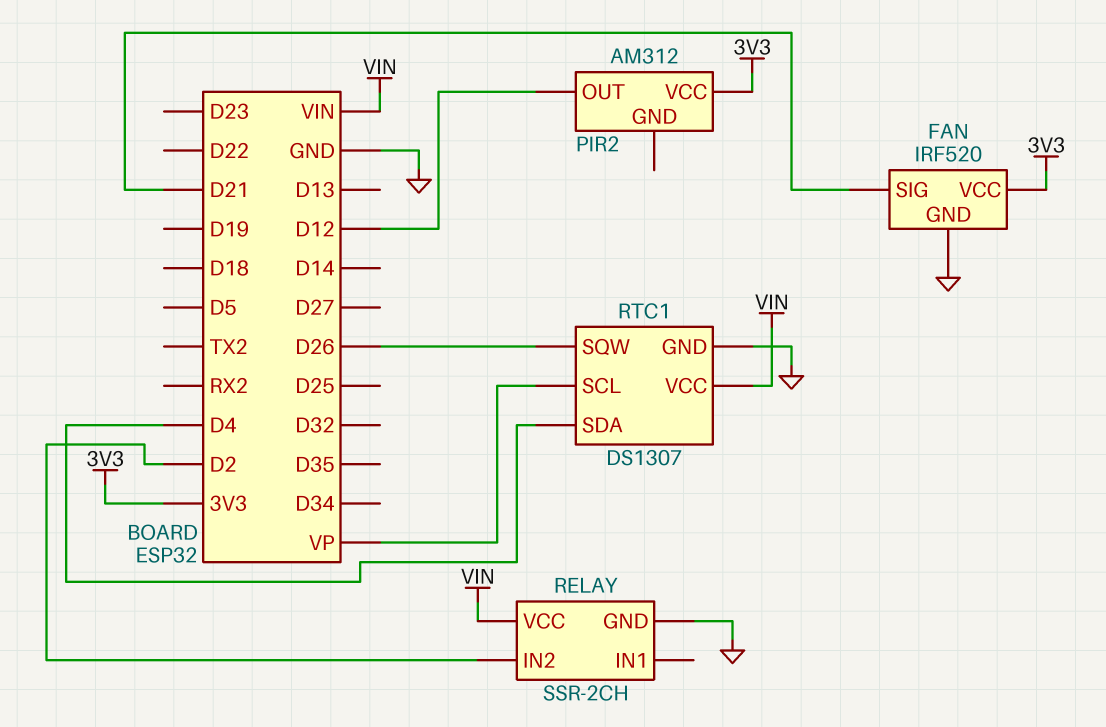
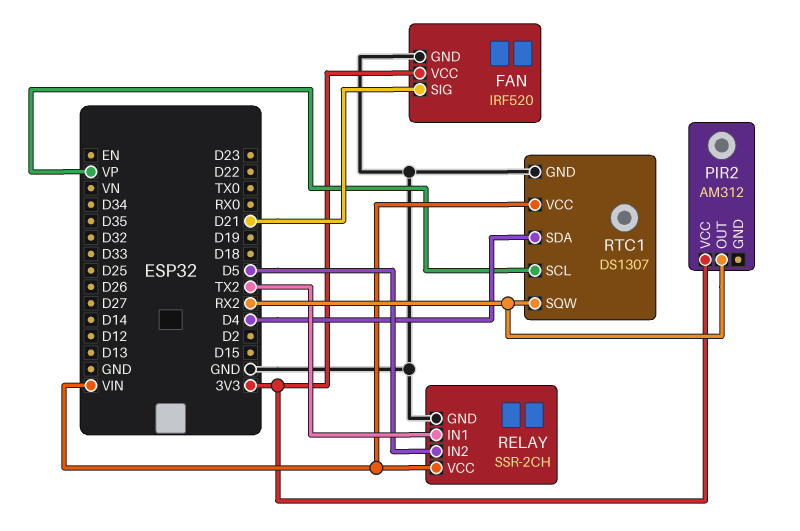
PIR2 pin OUT: D12 -> RX2
RELAY pin IN1: none -> TX2
RELAY pin IN2: D2 -> D5
RTC1 pin SQW: D26 -> RX2

